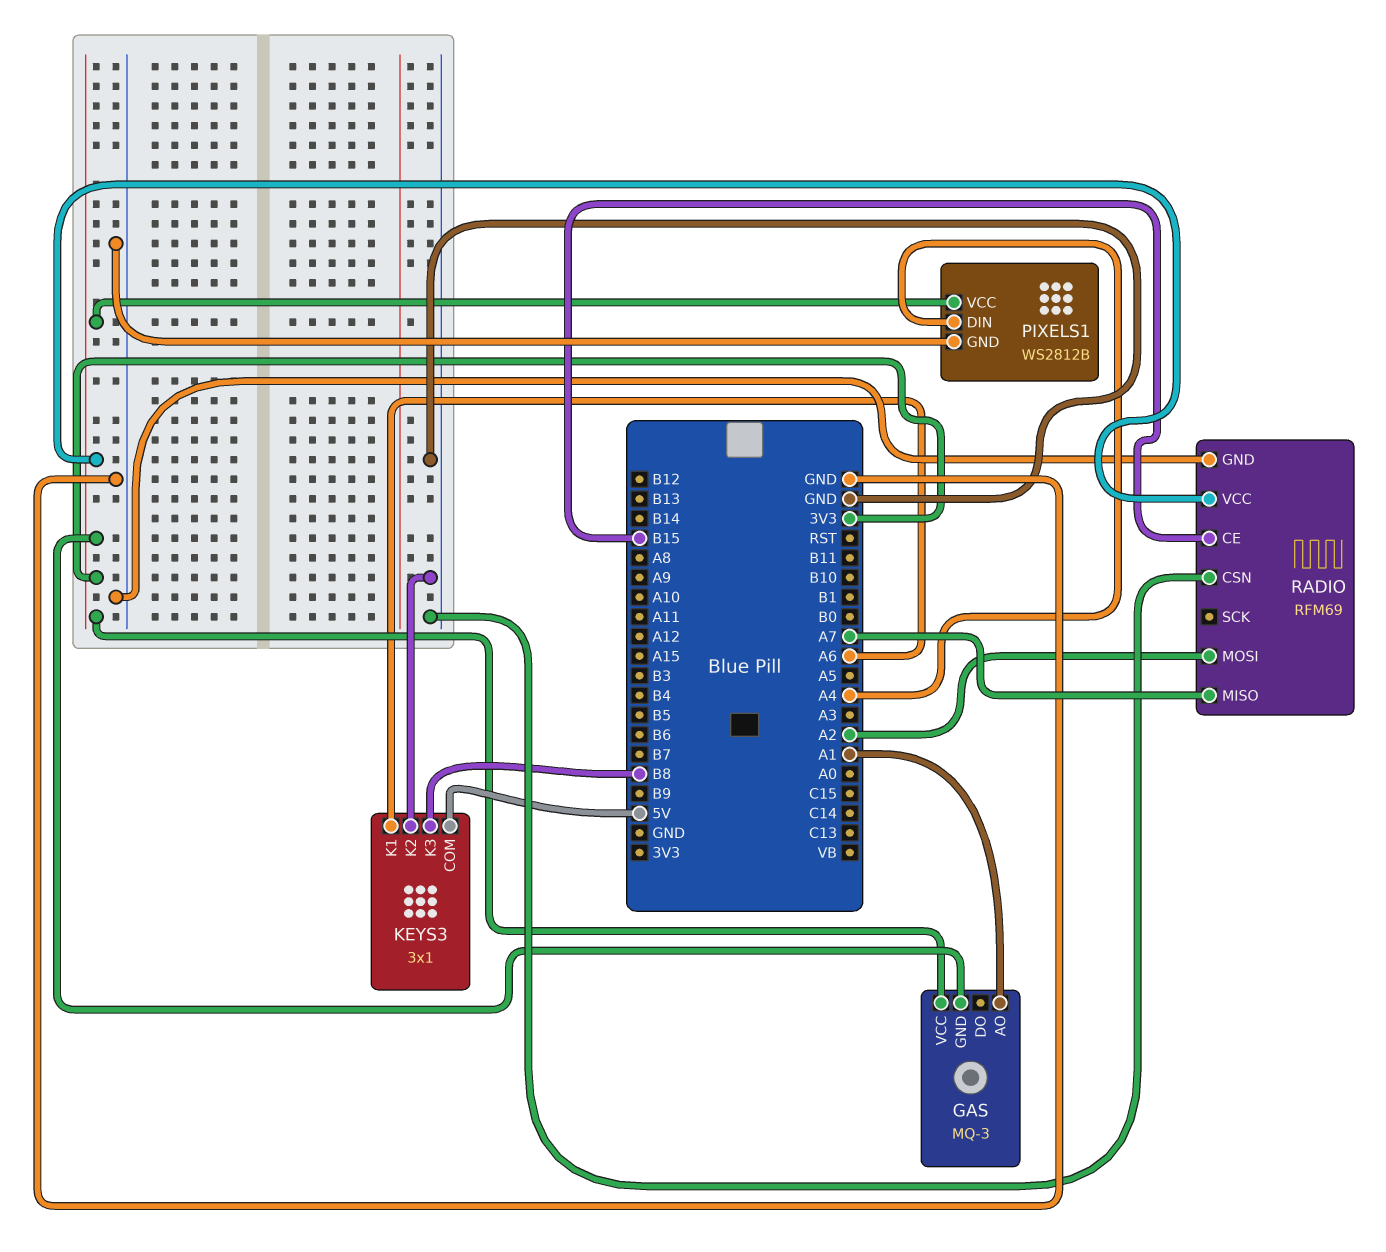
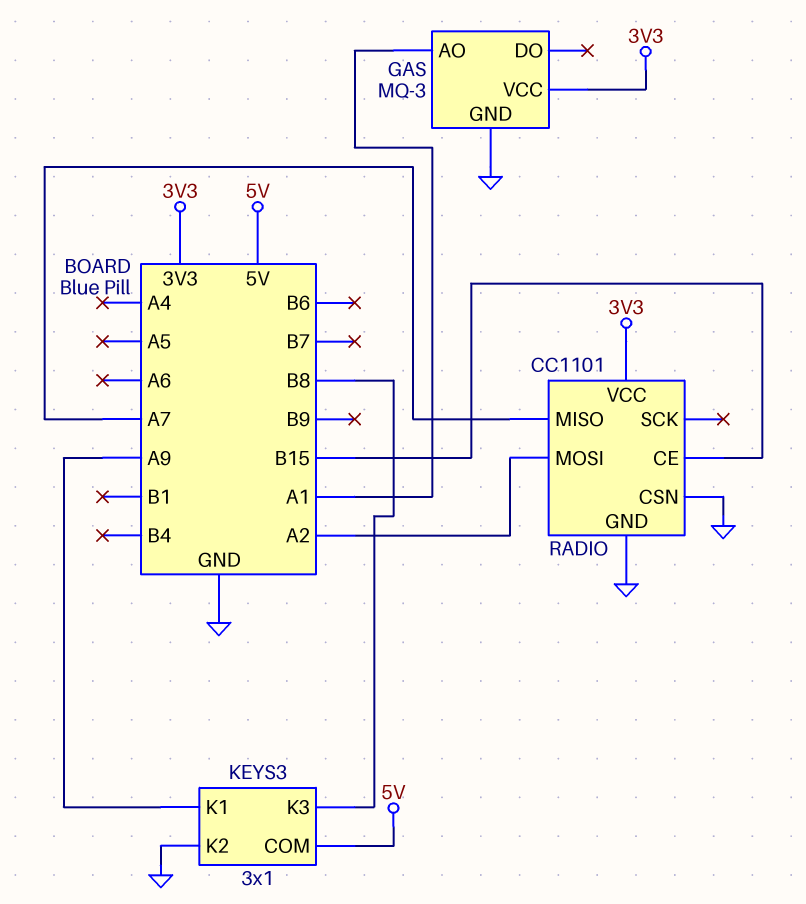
GAS pin GND: 3V3 -> GND
KEYS3 pin K1: A6 -> A9
PIXELS1: WS2812B -> none
PIXELS1 pin DIN: A4 -> none
PIXELS1 pin GND: GND -> none
PIXELS1 pin VCC: 3V3 -> none
RADIO: RFM69 -> CC1101

